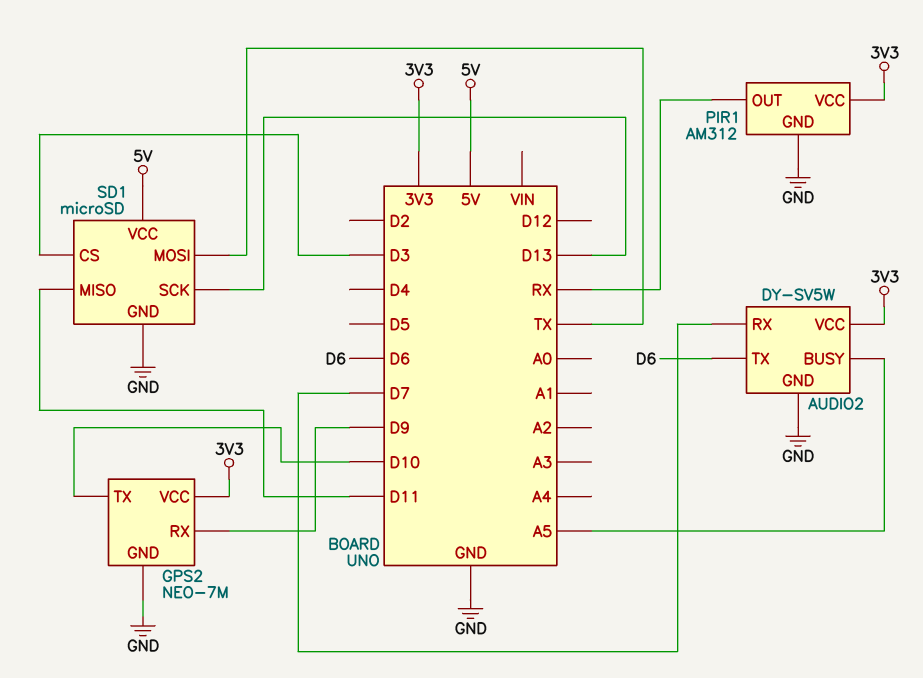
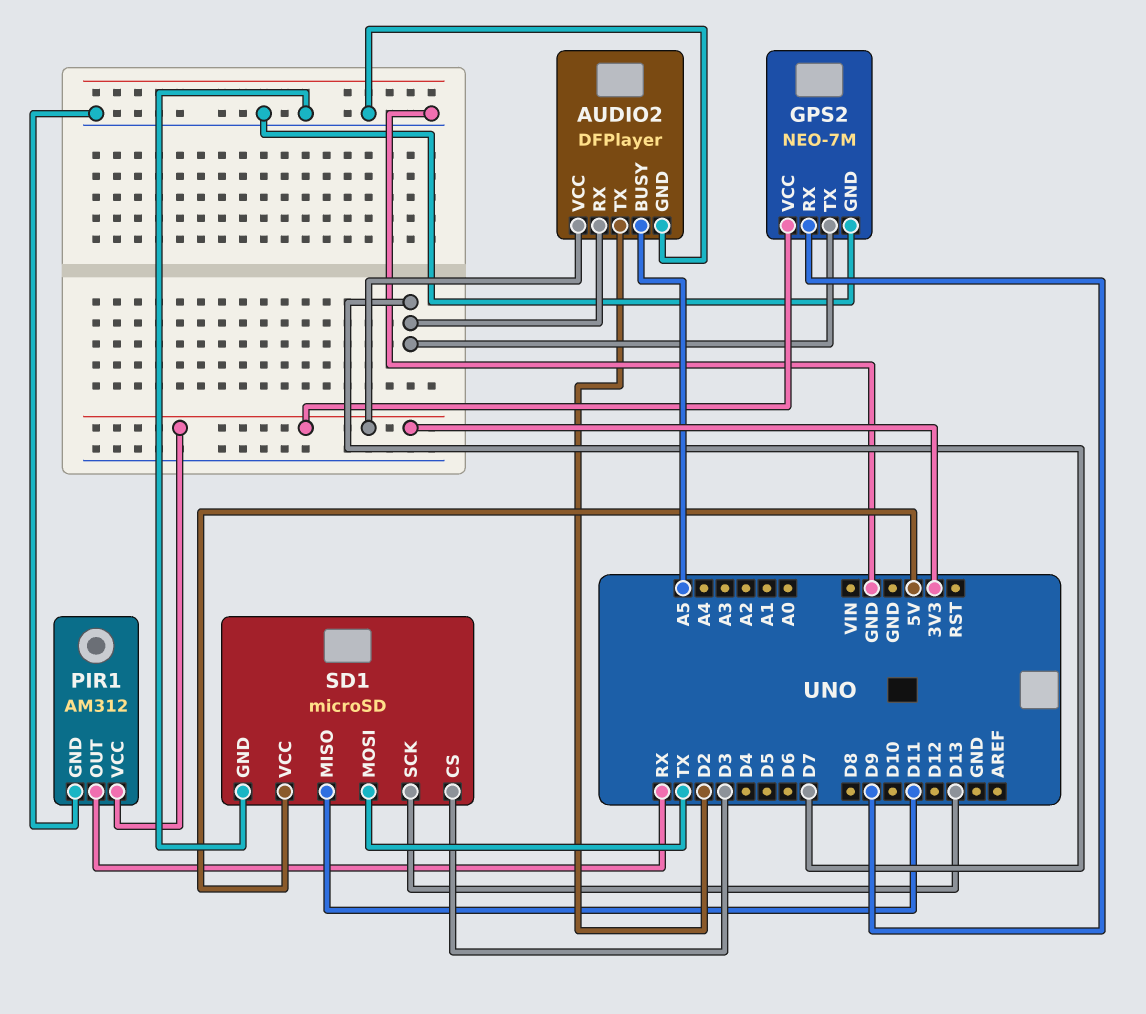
AUDIO2: DY-SV5W -> DFPlayer
AUDIO2 pin TX: D6 -> D2
GPS2 pin TX: D10 -> D7

